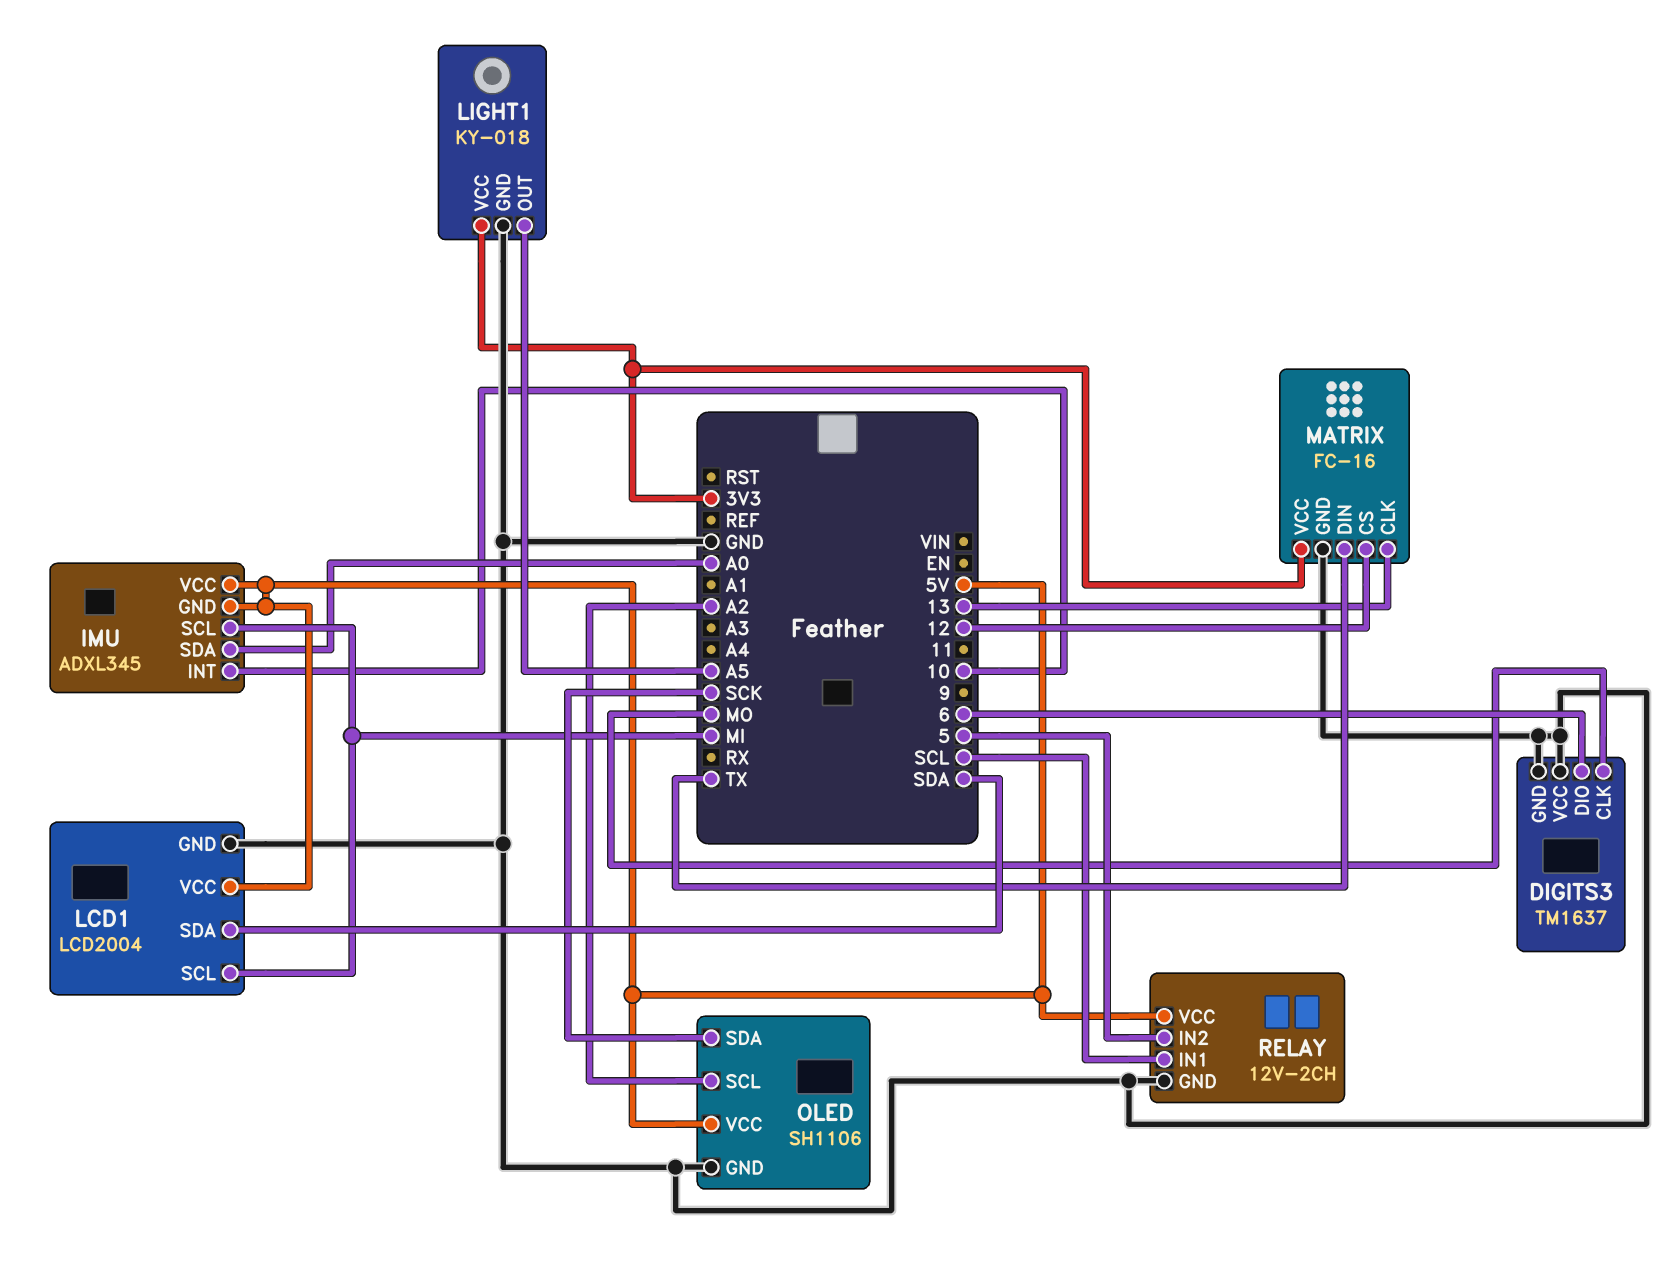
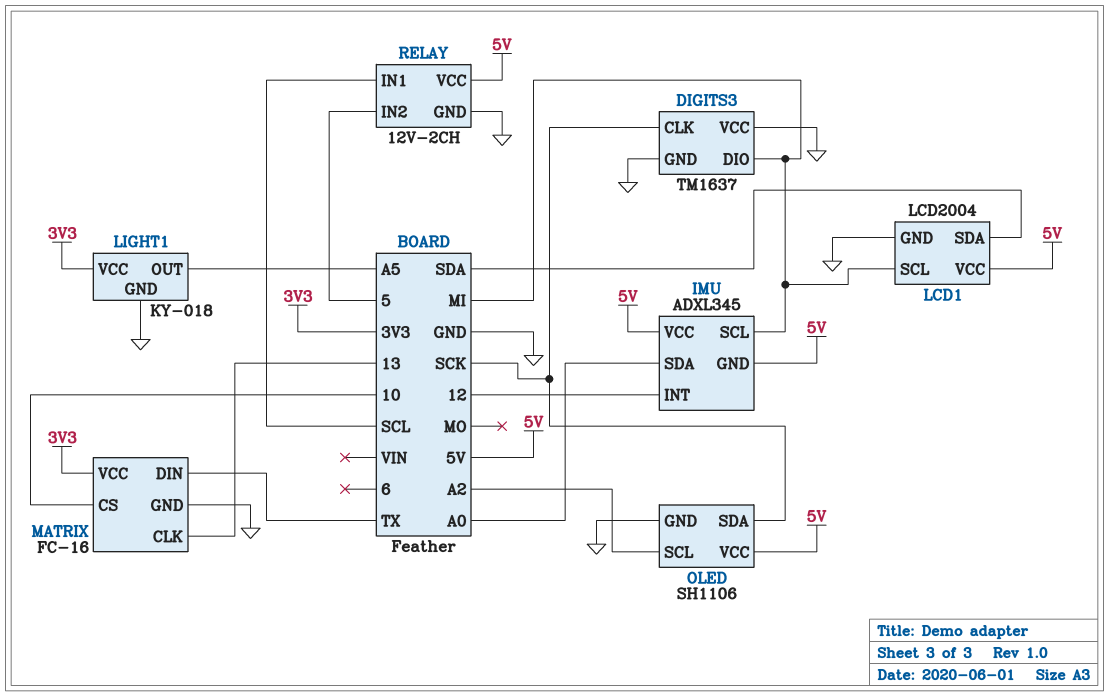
DIGITS3 pin CLK: MO -> SCK
DIGITS3 pin DIO: 6 -> MI
IMU pin INT: 10 -> 12
MATRIX pin CS: 12 -> 10

